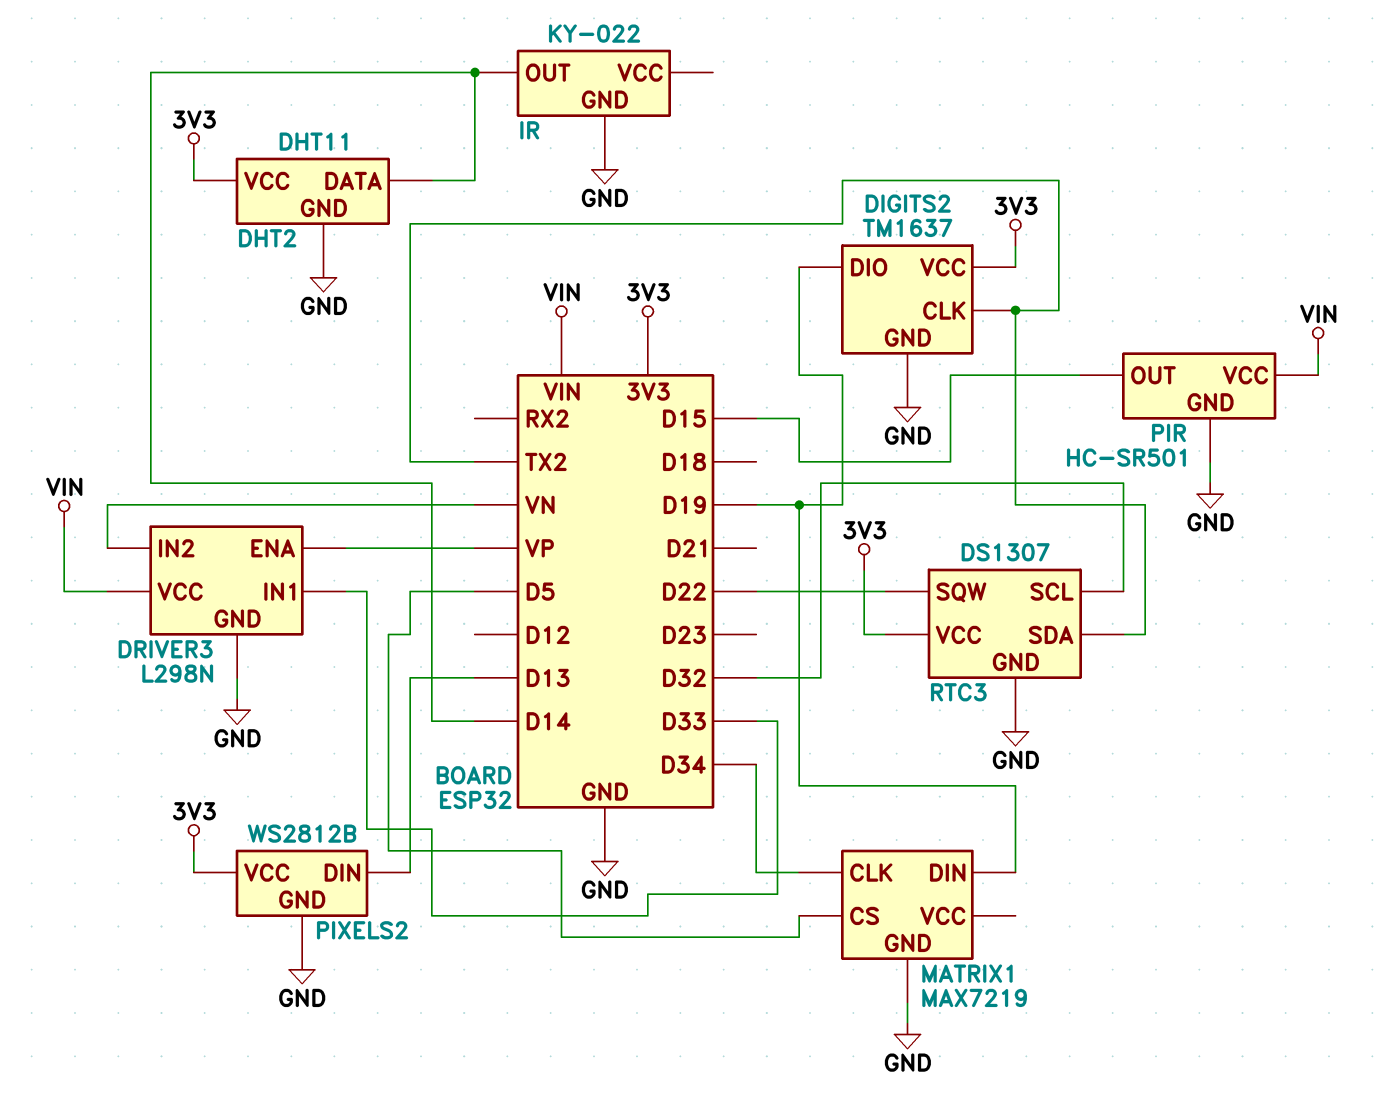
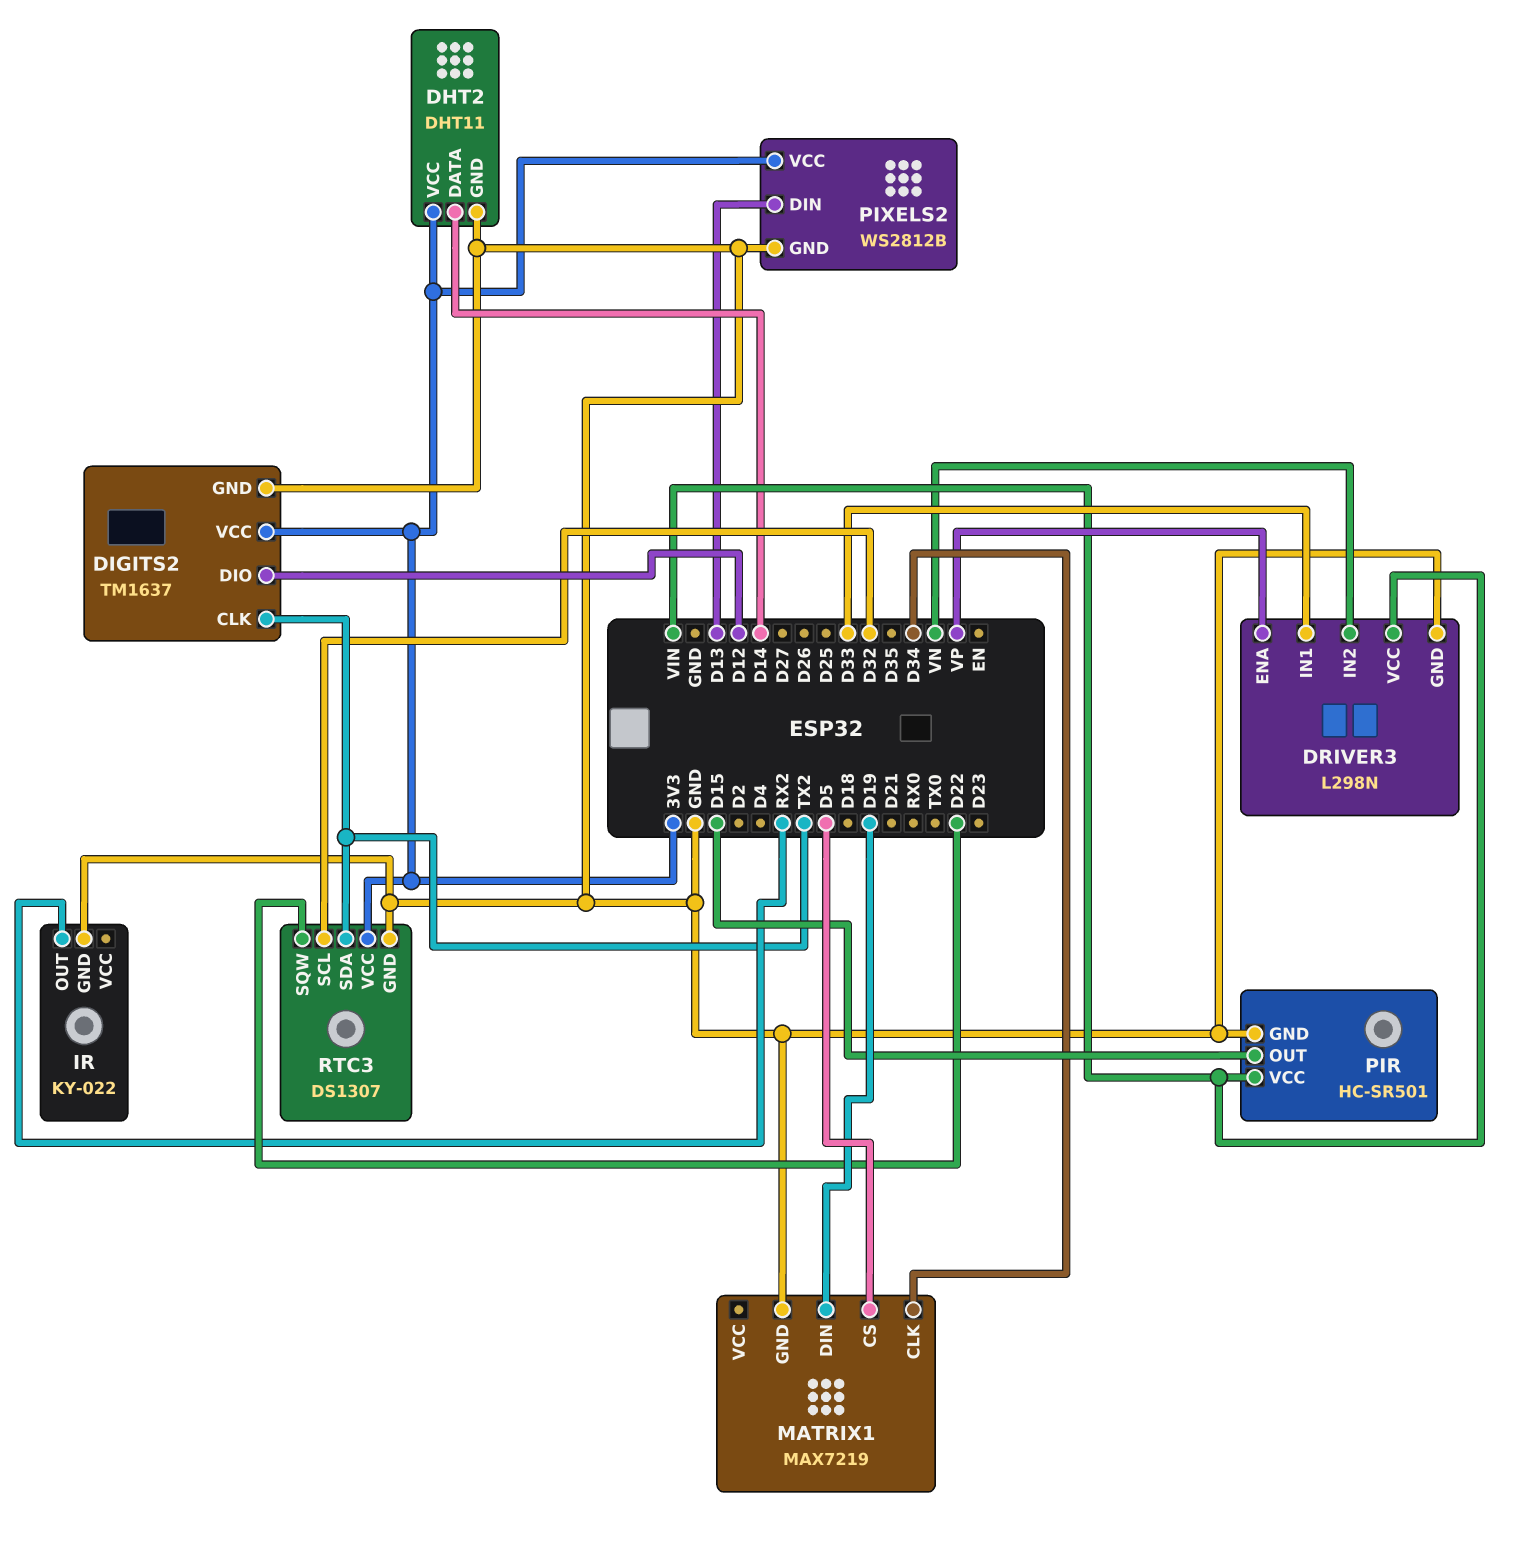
DIGITS2 pin DIO: D19 -> D12
IR pin OUT: D14 -> RX2

